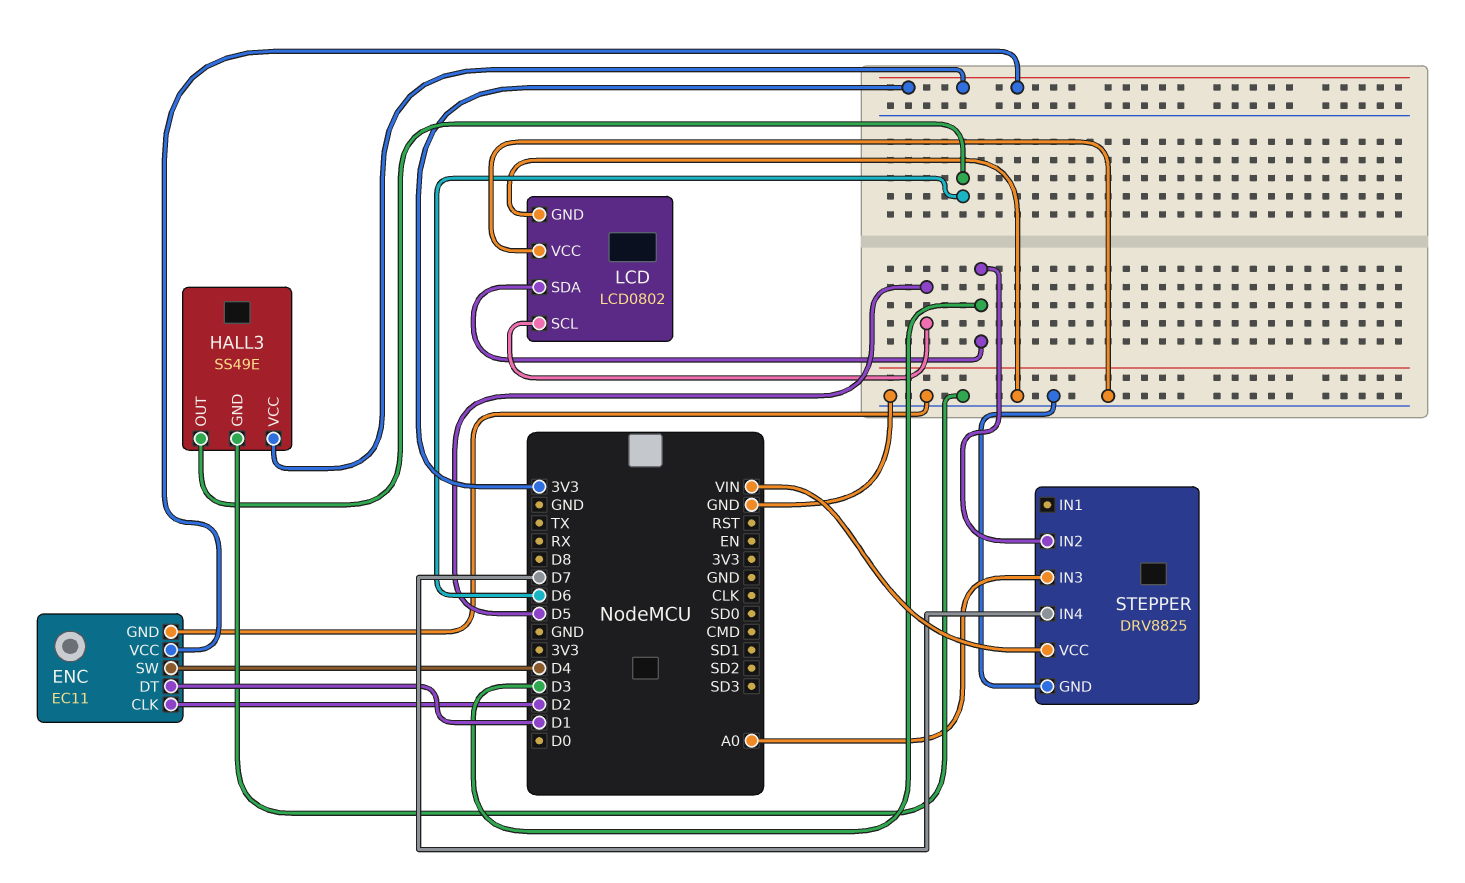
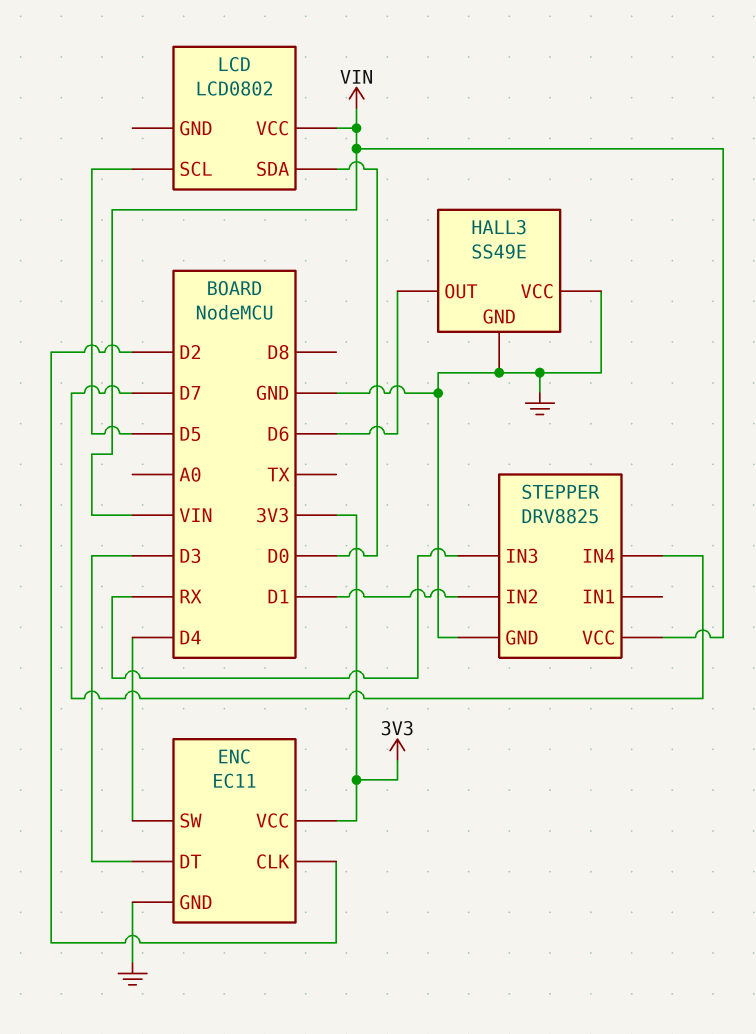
ENC pin DT: D1 -> D3
HALL3 pin VCC: 3V3 -> GND
LCD pin GND: GND -> none
LCD pin SDA: D3 -> D0
LCD pin VCC: GND -> VIN
STEPPER pin IN2: D3 -> D1
STEPPER pin IN3: A0 -> RX

